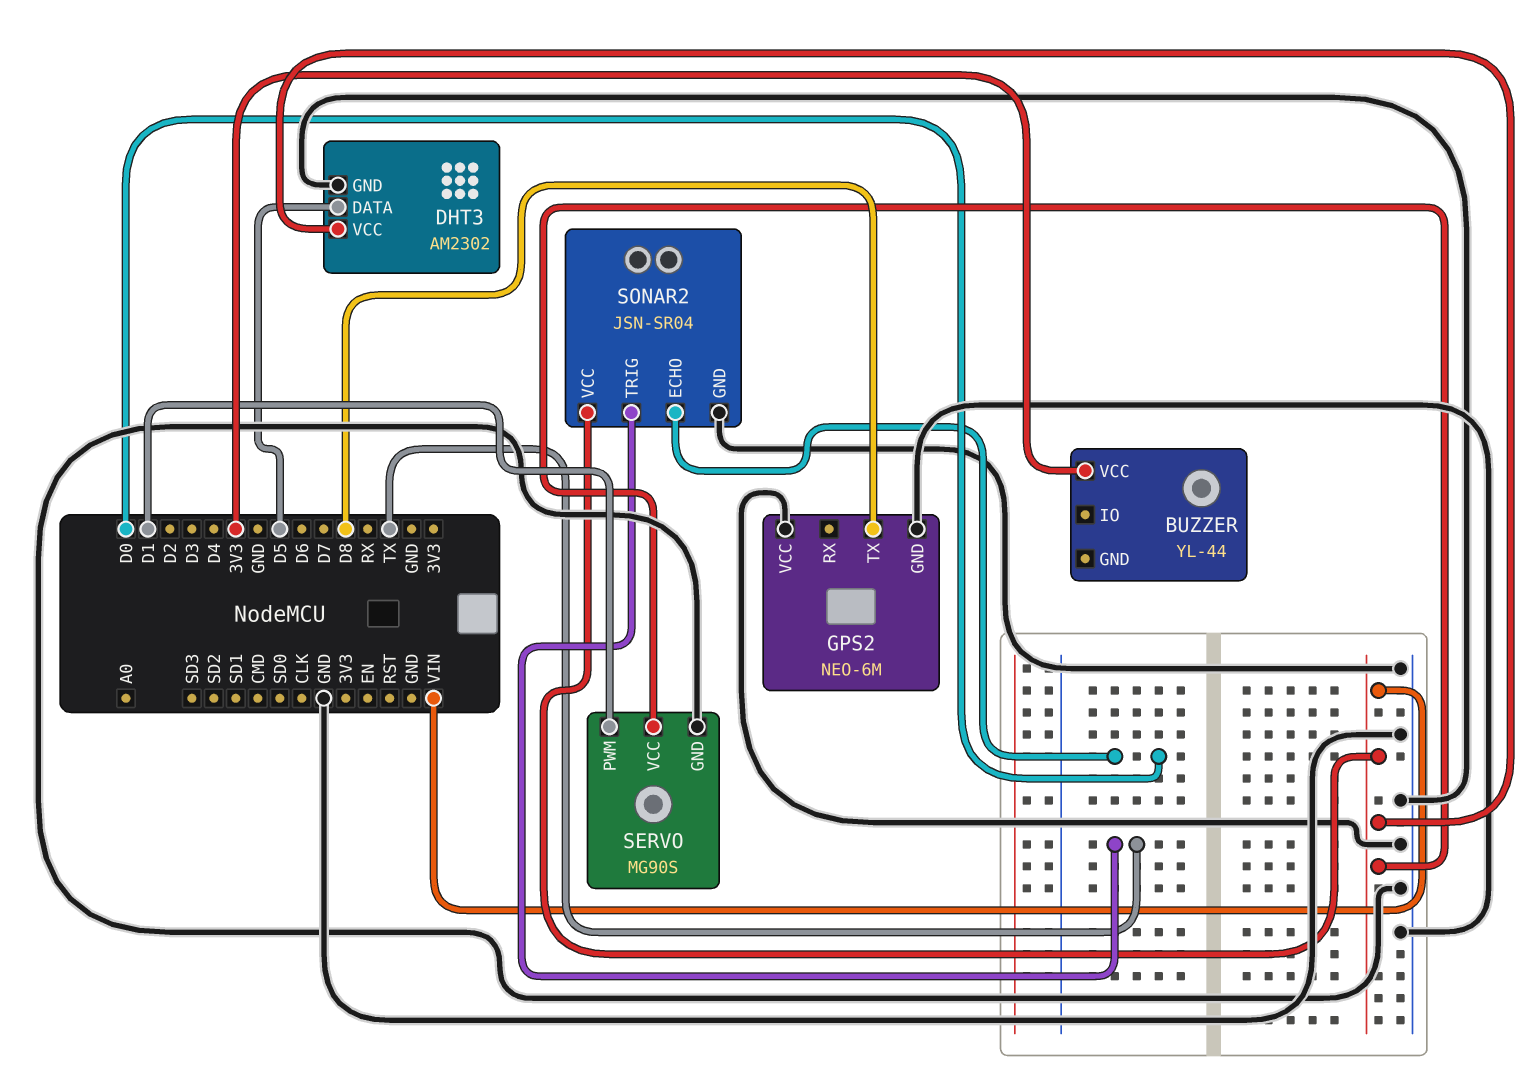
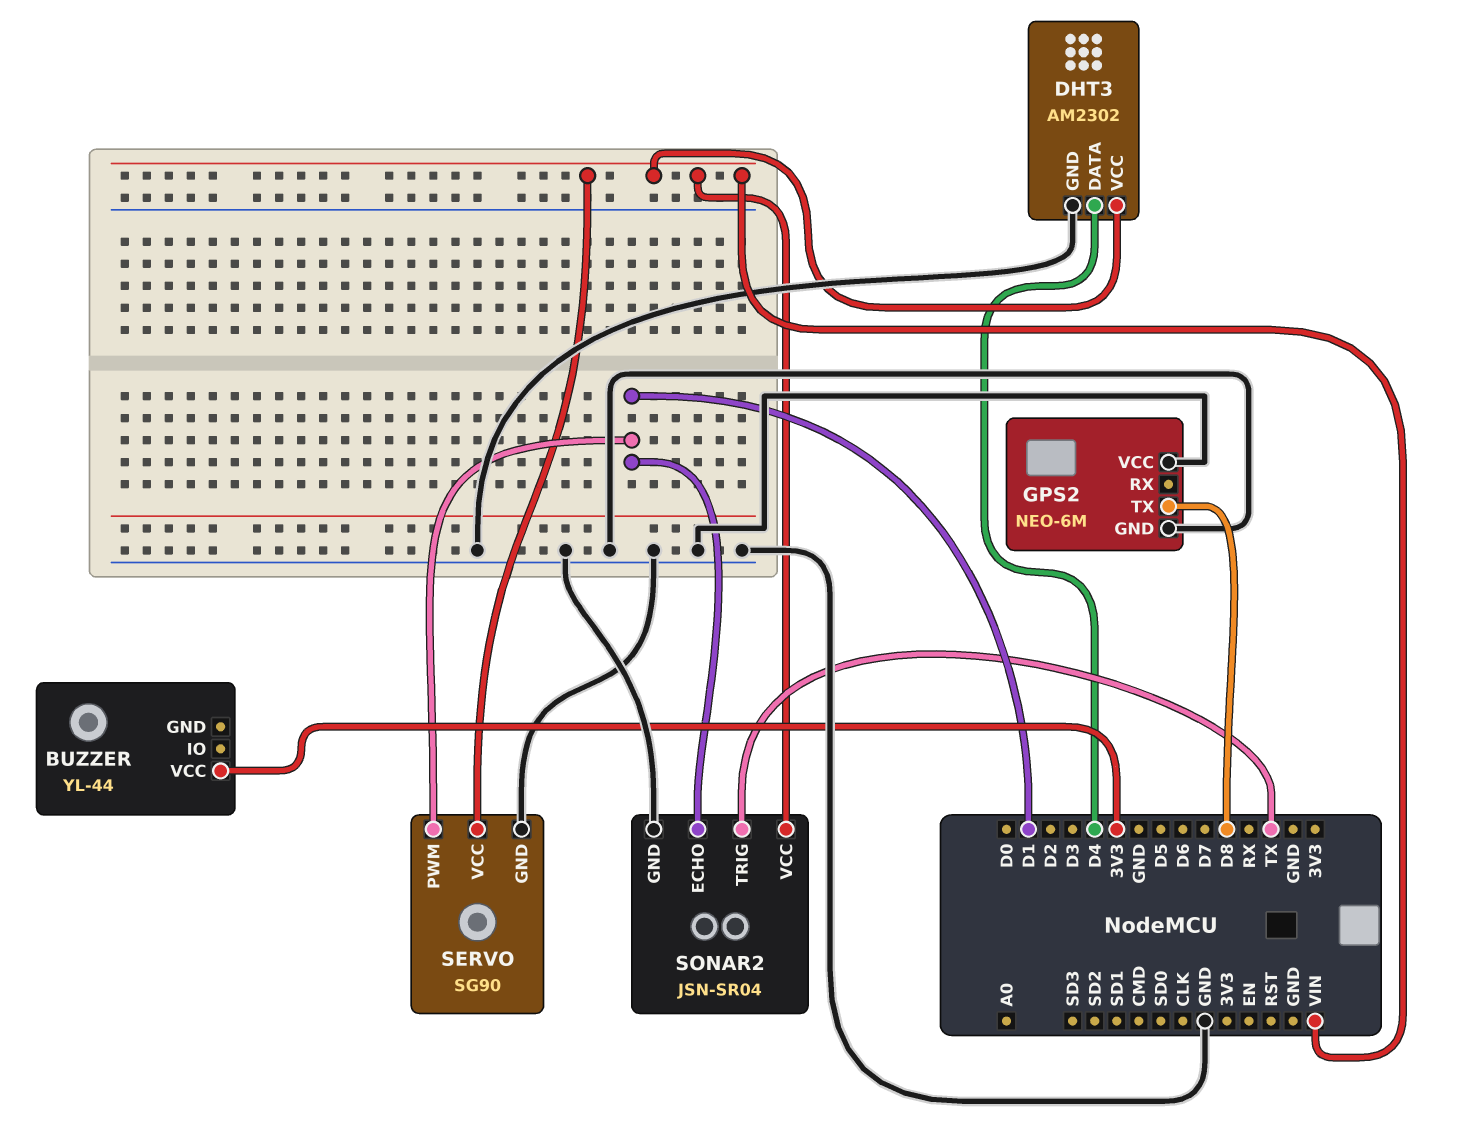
DHT3 pin DATA: D5 -> D4
SERVO: MG90S -> SG90
SONAR2 pin ECHO: D0 -> D1

